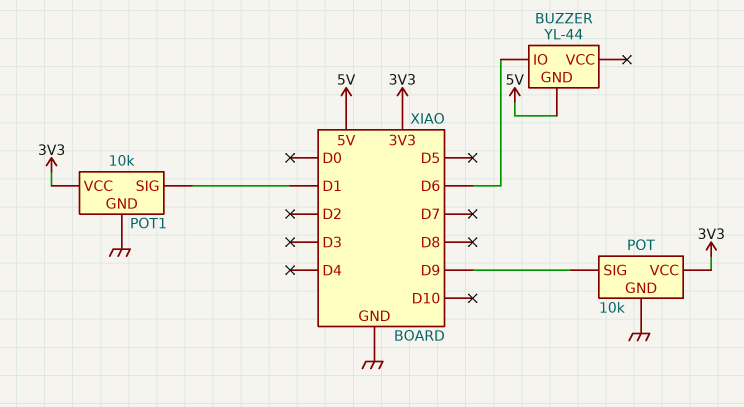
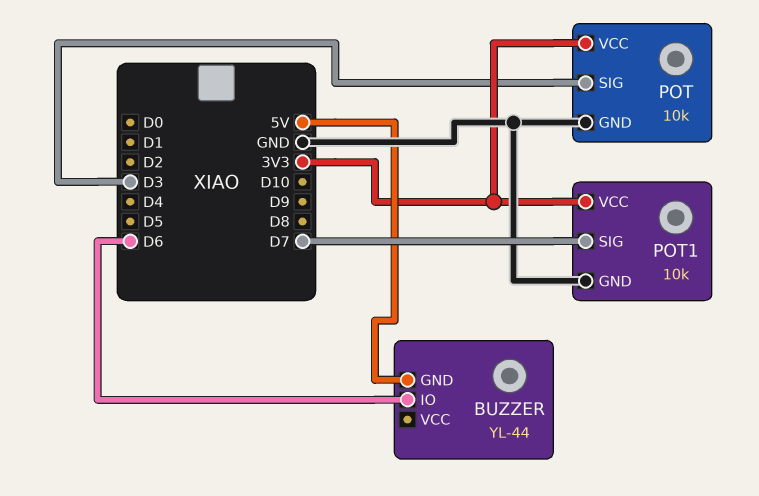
POT pin SIG: D9 -> D3
POT1 pin SIG: D1 -> D7

